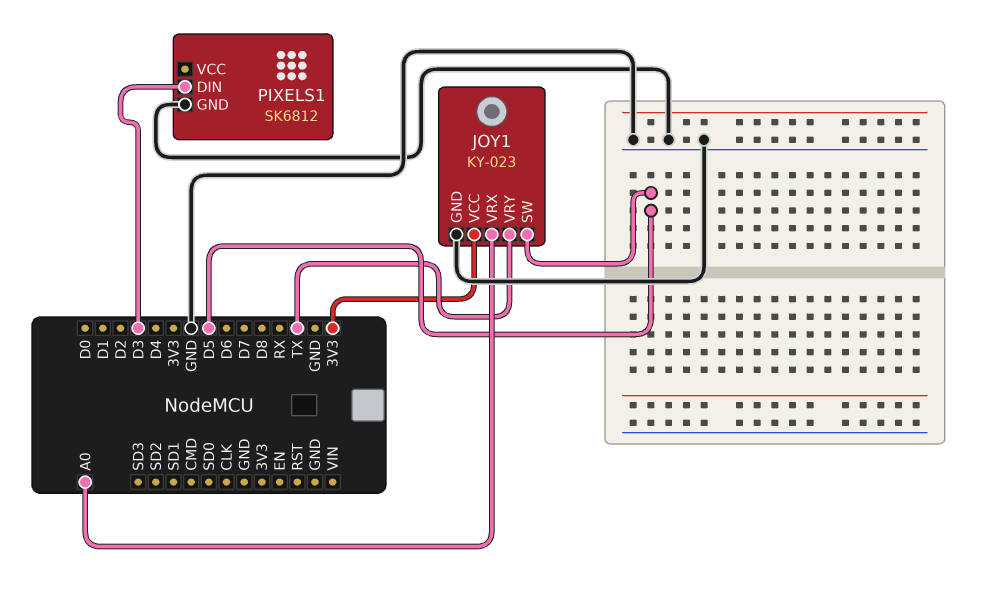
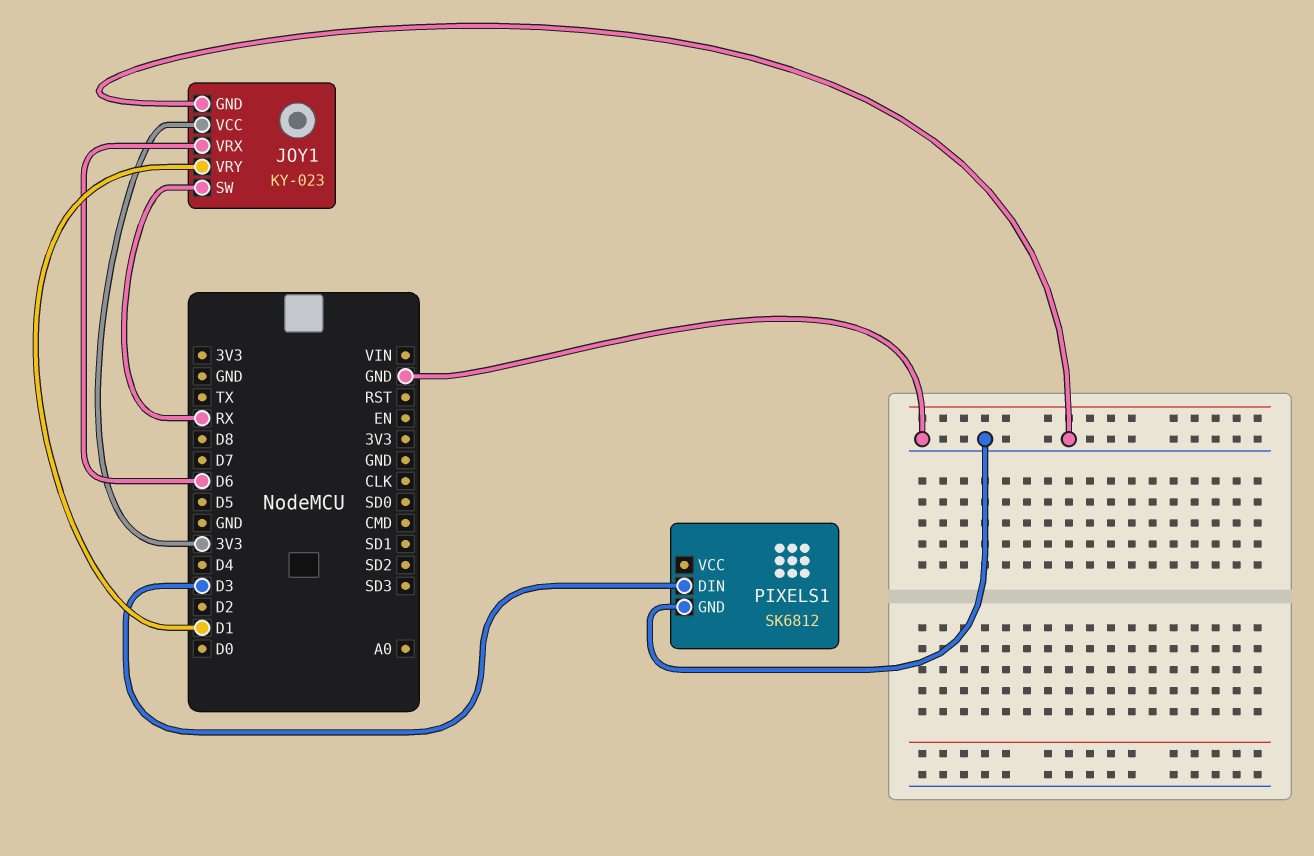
JOY1 pin SW: D5 -> RX
JOY1 pin VRX: A0 -> D6
JOY1 pin VRY: TX -> D1

